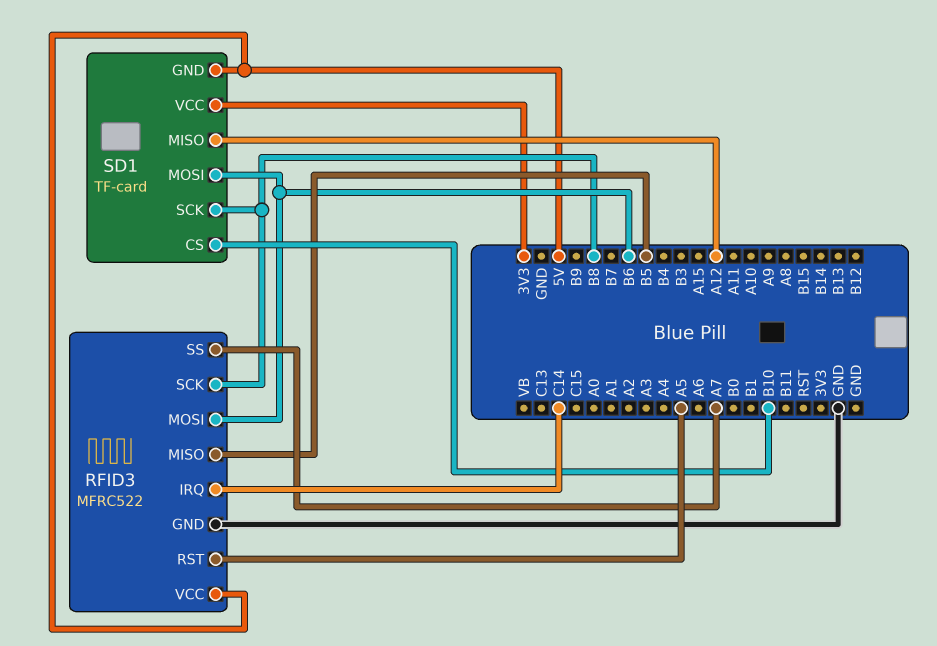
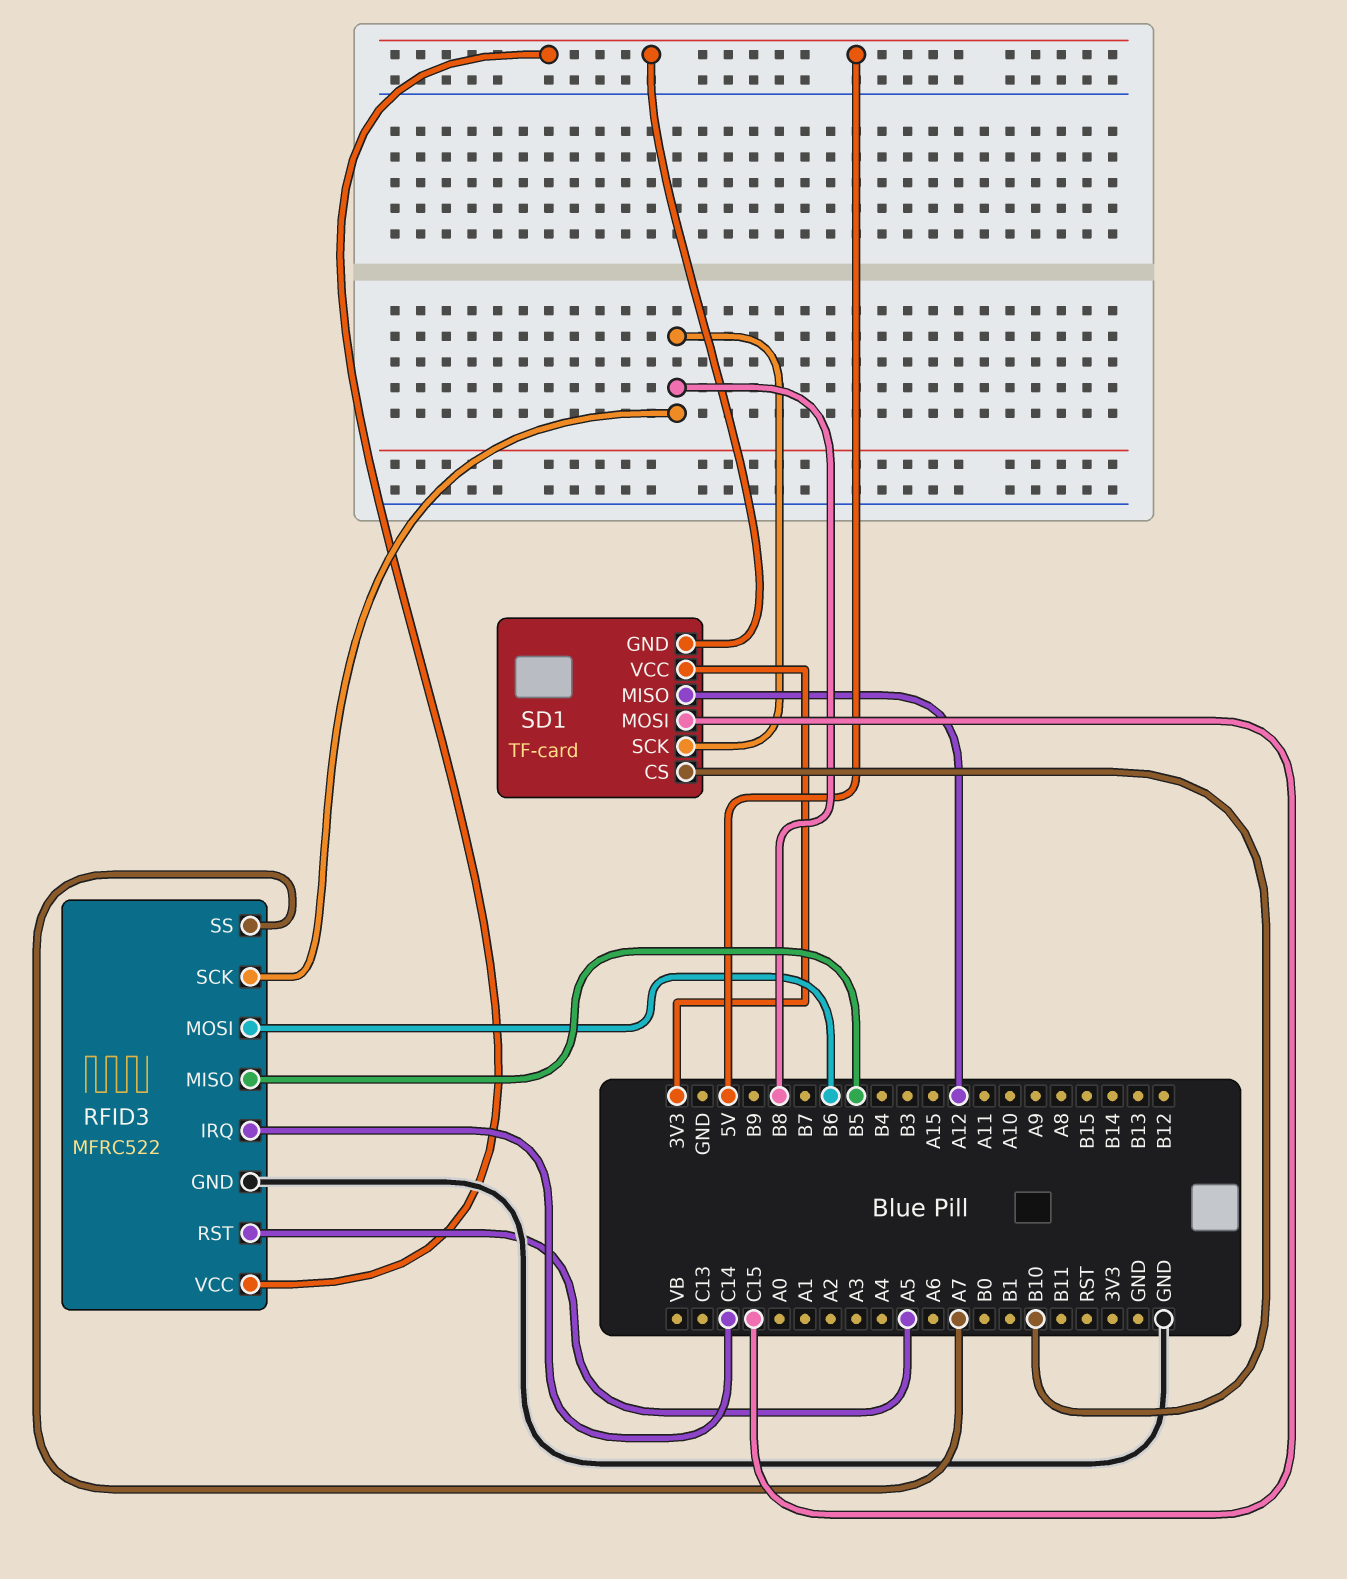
SD1 pin MOSI: B6 -> C15

